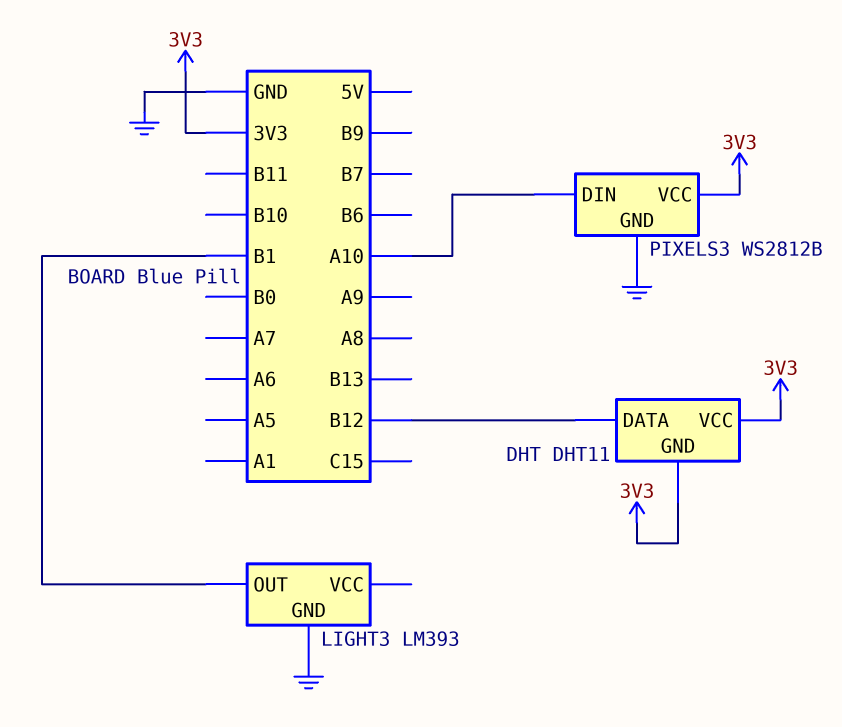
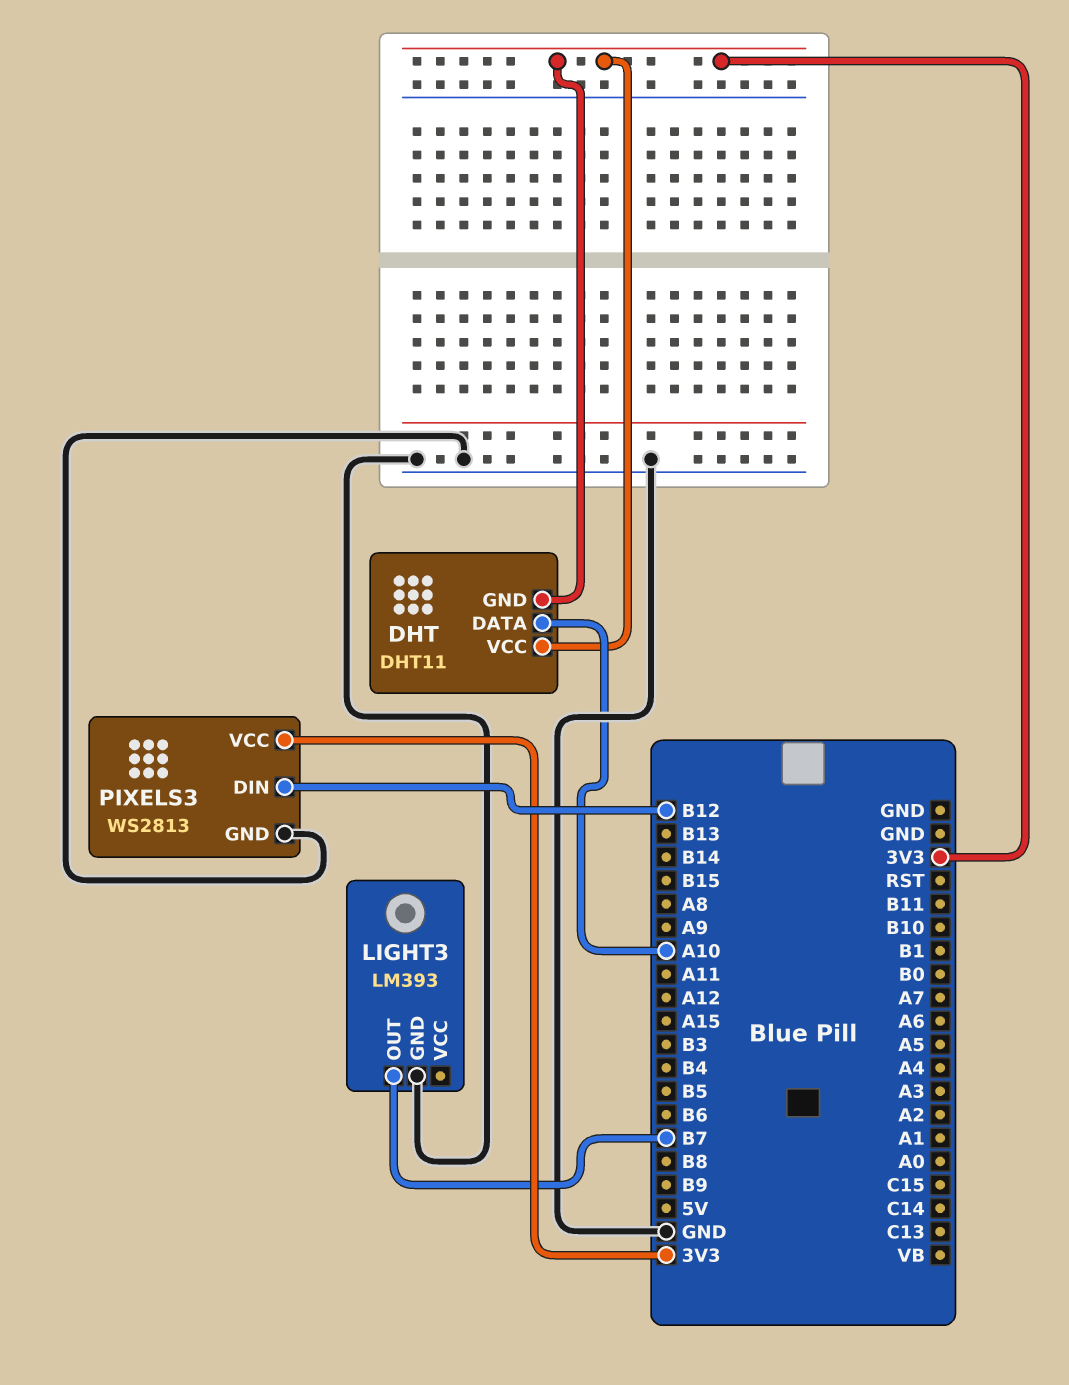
DHT pin DATA: B12 -> A10
LIGHT3 pin OUT: B1 -> B7
PIXELS3: WS2812B -> WS2813
PIXELS3 pin DIN: A10 -> B12

